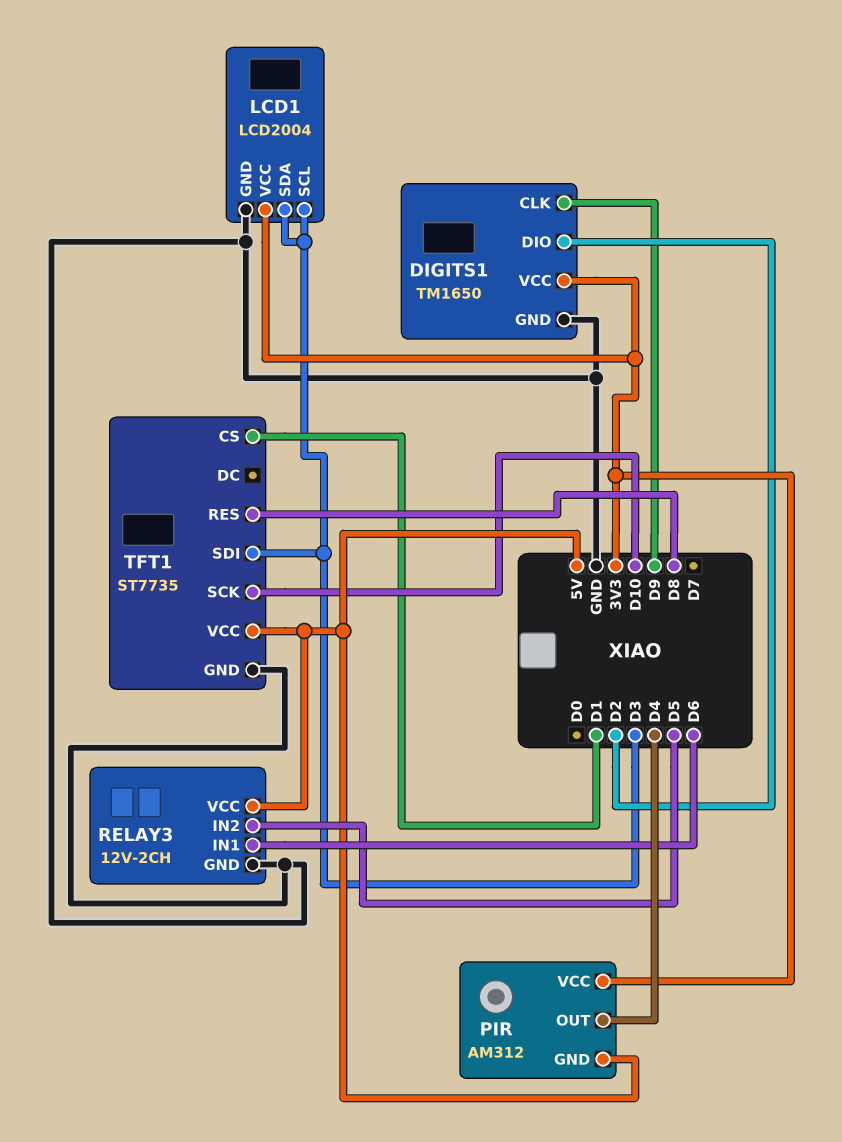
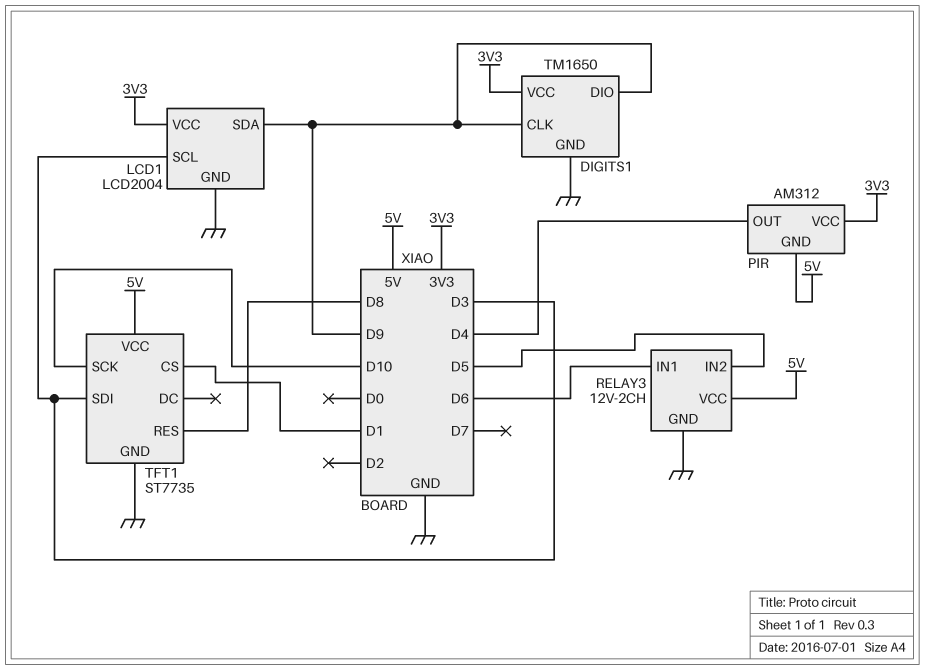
DIGITS1 pin DIO: D2 -> D9
LCD1 pin SDA: D3 -> D9

